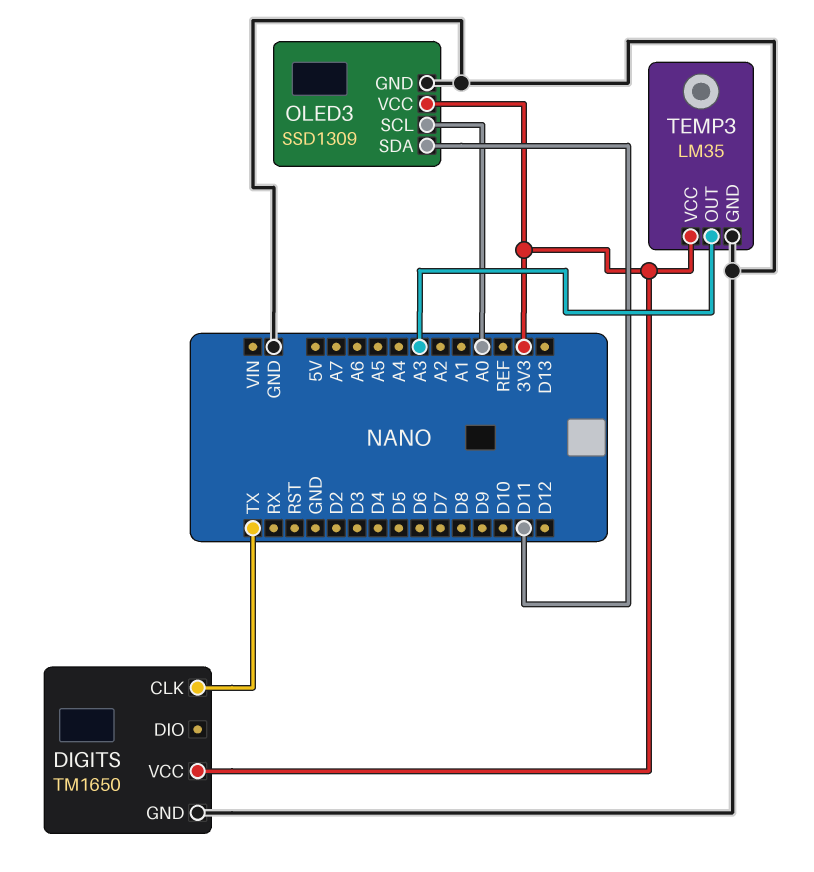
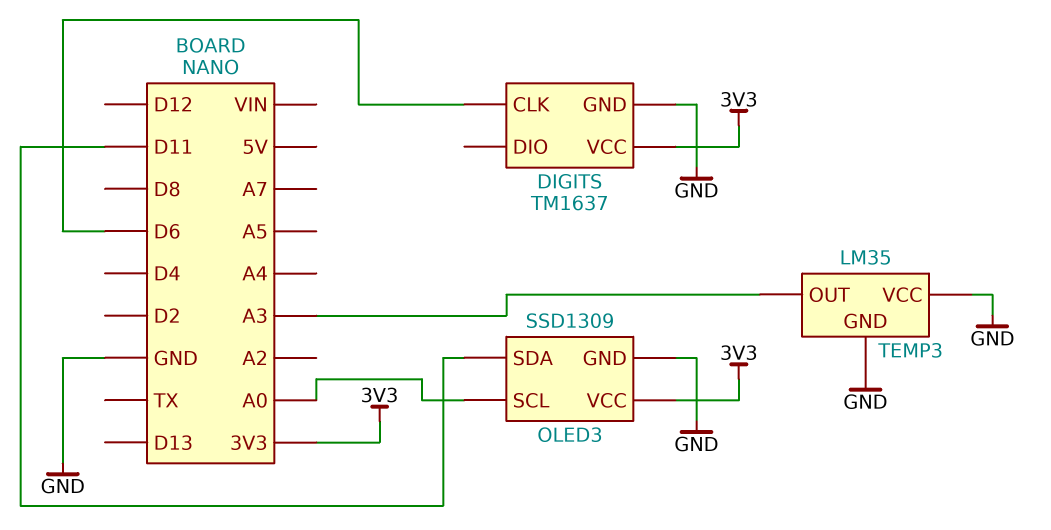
DIGITS: TM1650 -> TM1637
DIGITS pin CLK: TX -> D6
TEMP3 pin VCC: 3V3 -> GND

